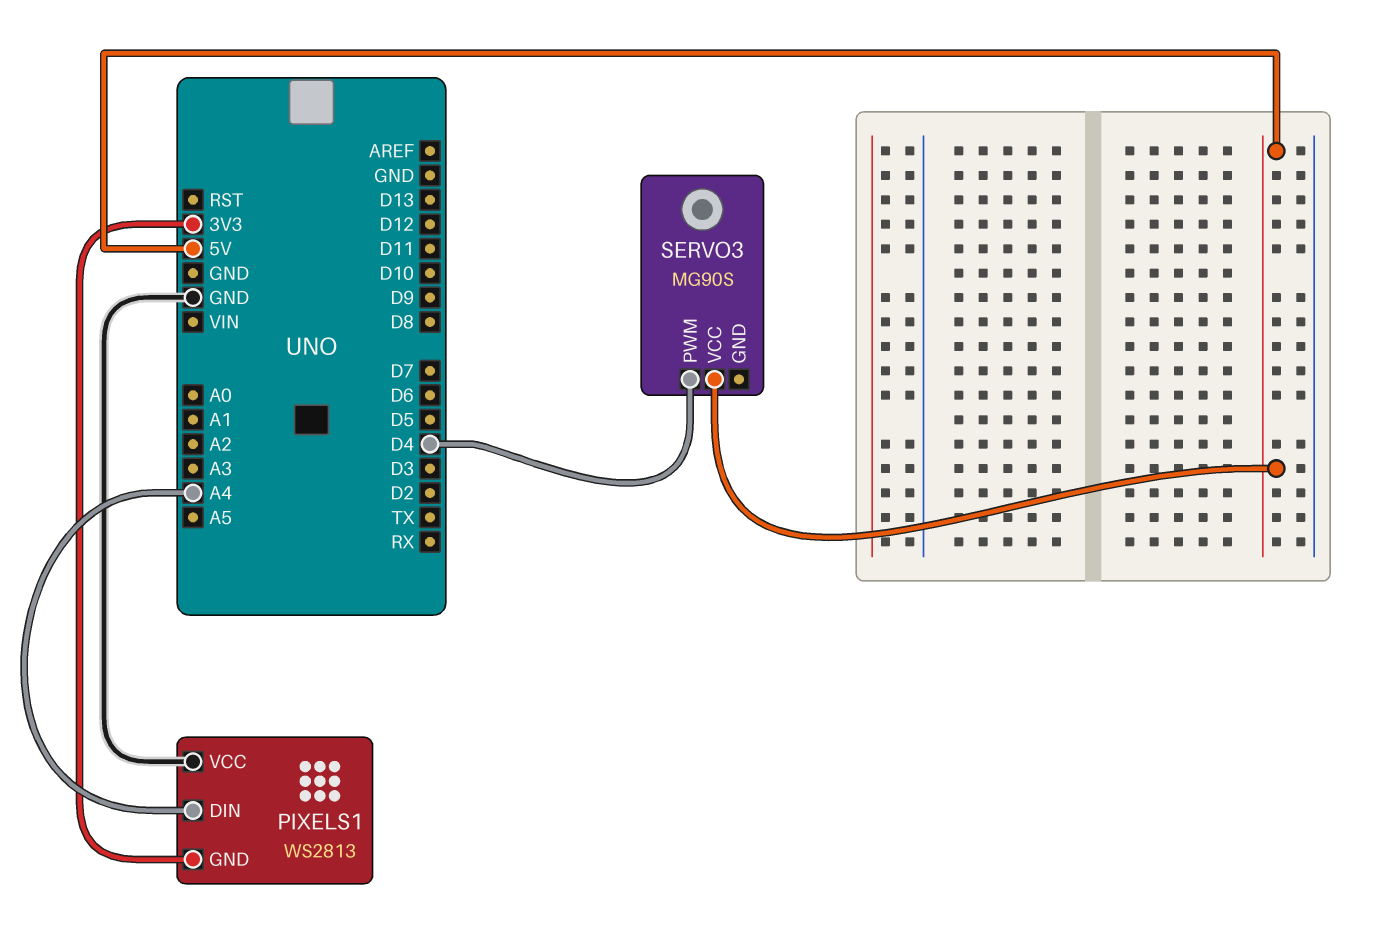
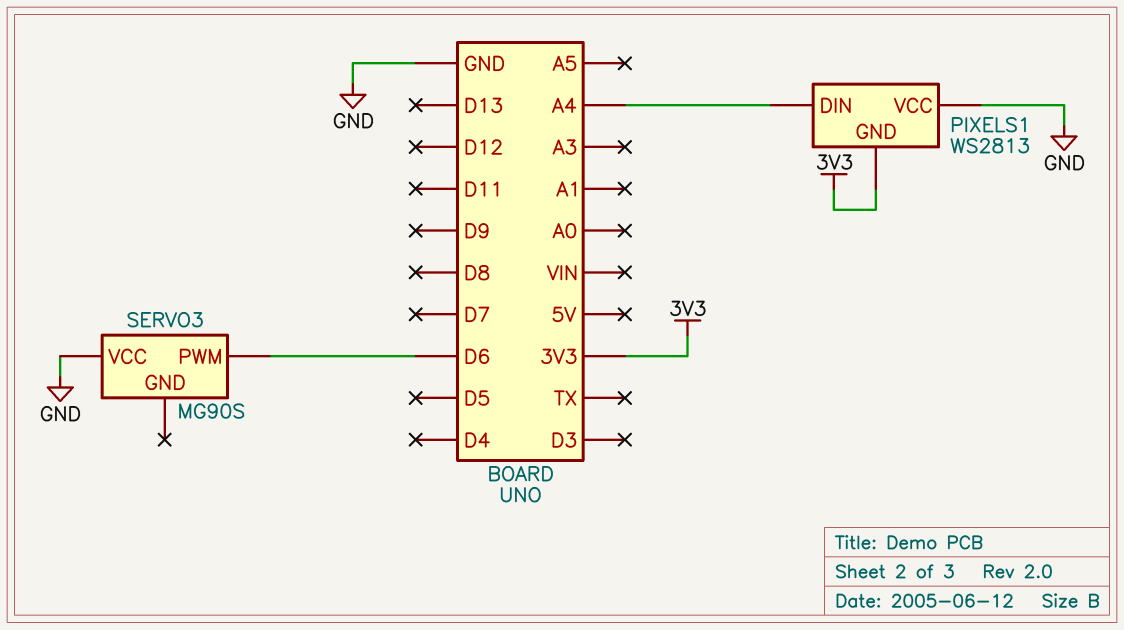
SERVO3 pin PWM: D4 -> D6
SERVO3 pin VCC: 5V -> GND

